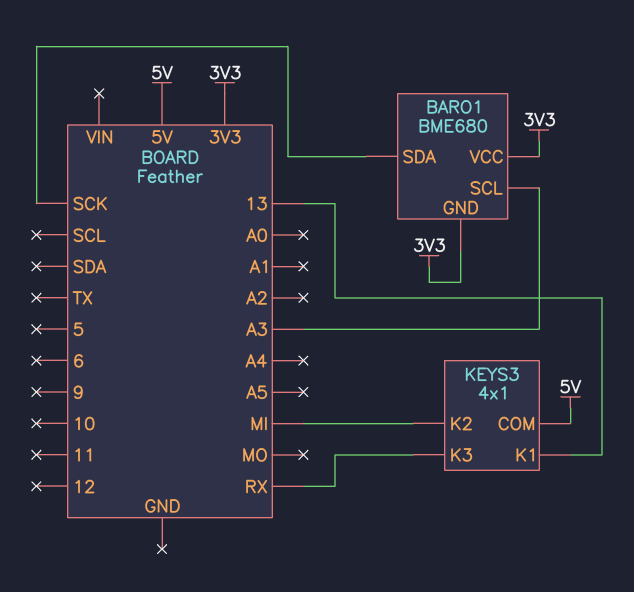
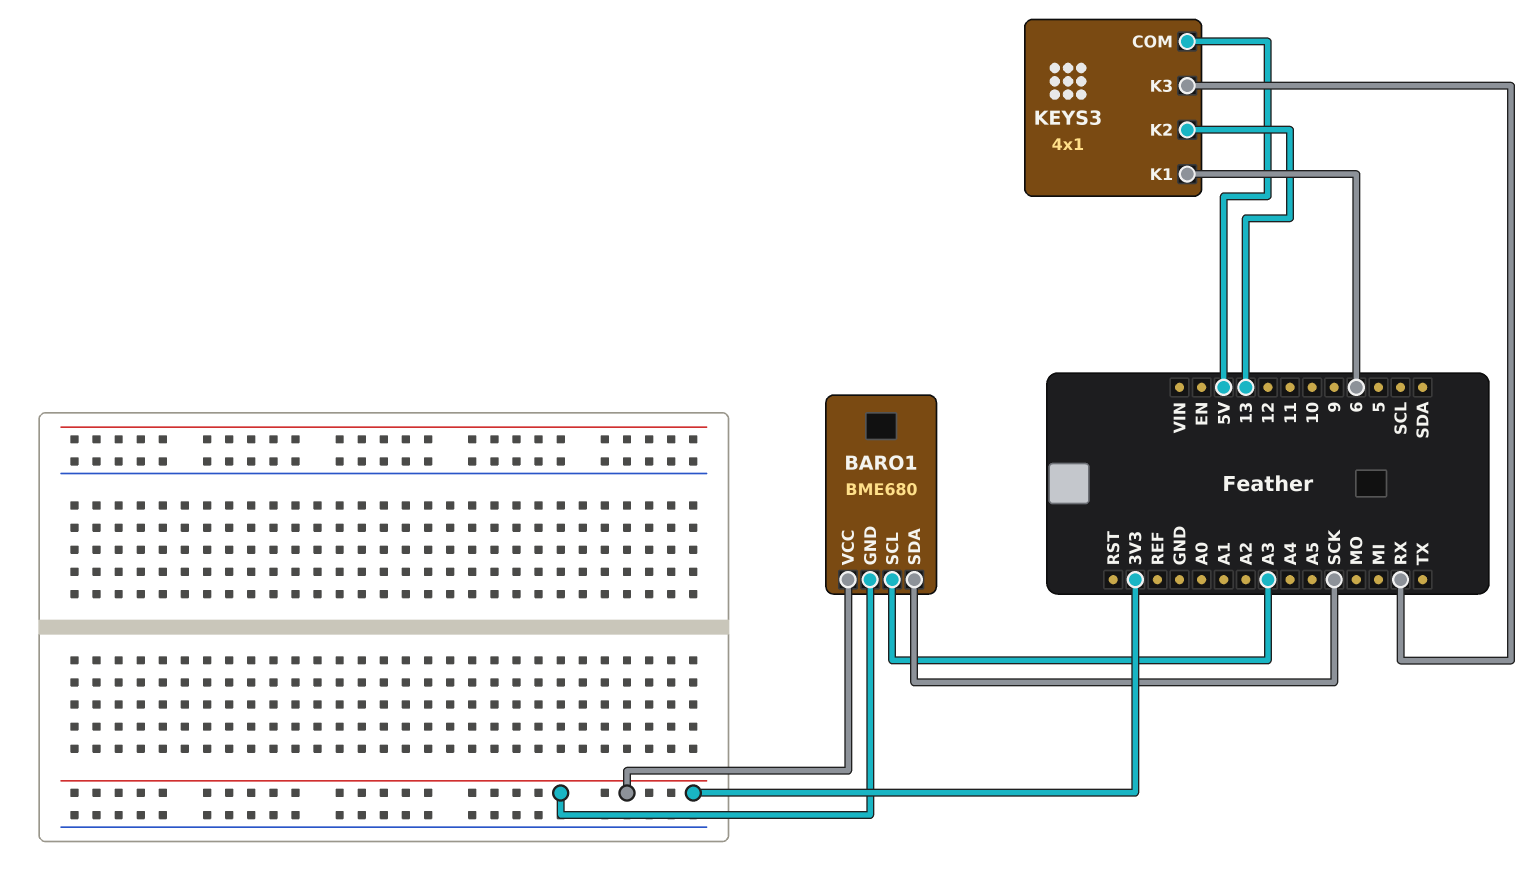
KEYS3 pin K1: 13 -> 6
KEYS3 pin K2: MI -> 13

